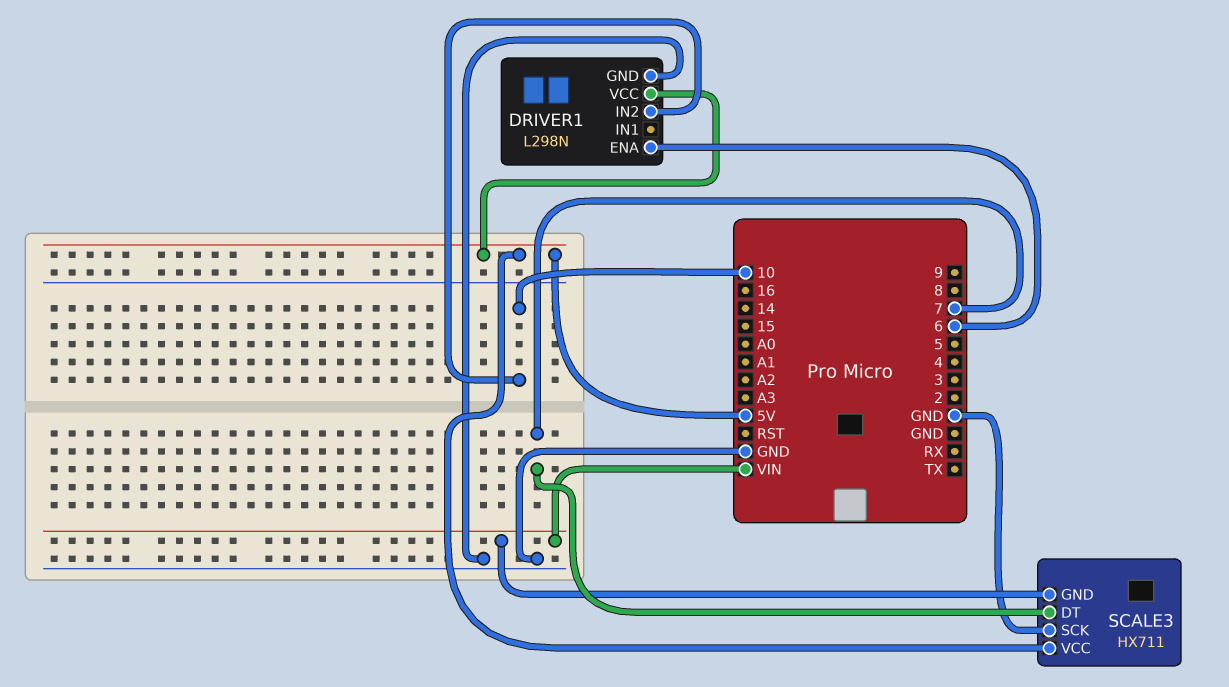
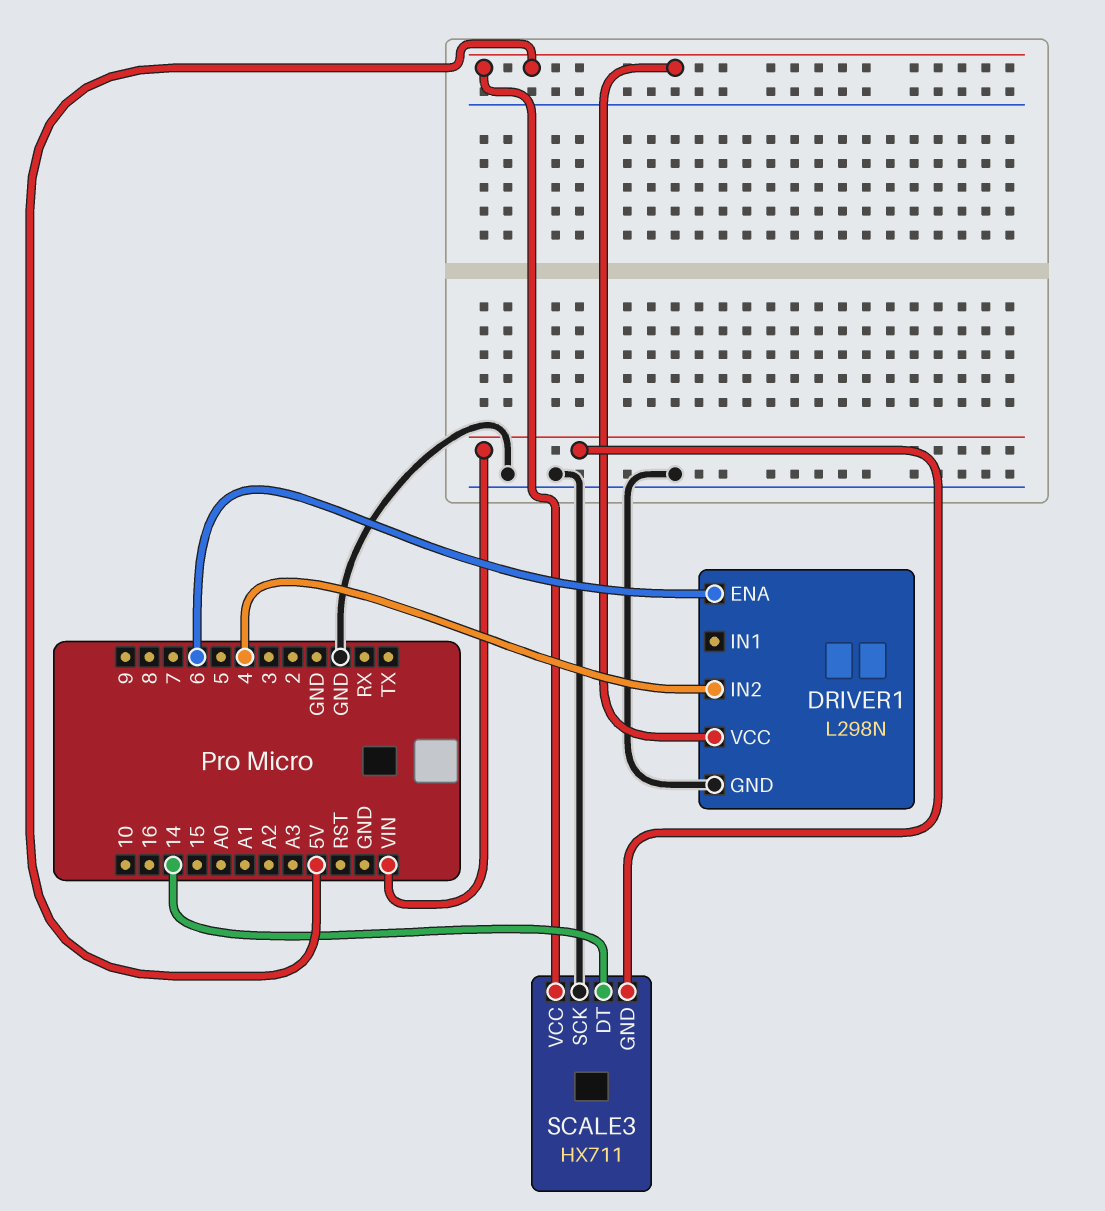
DRIVER1 pin IN2: 10 -> 4
SCALE3 pin DT: 7 -> 14

